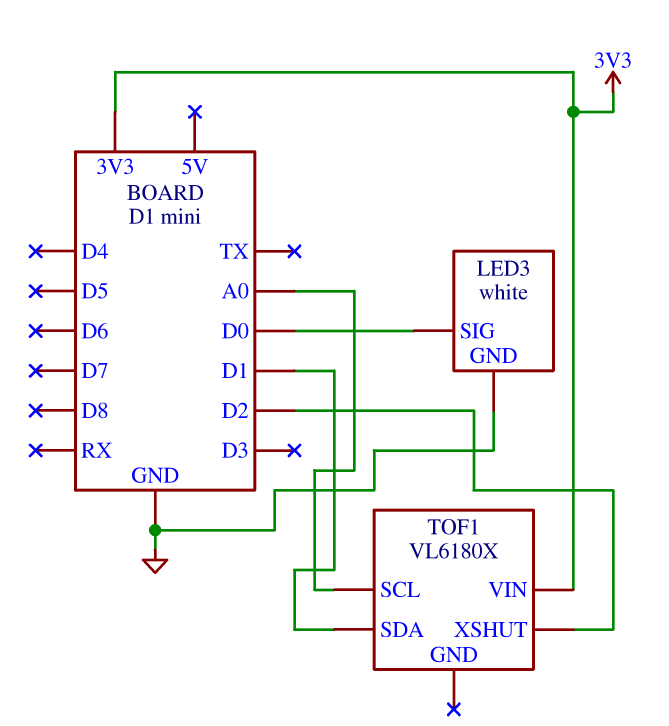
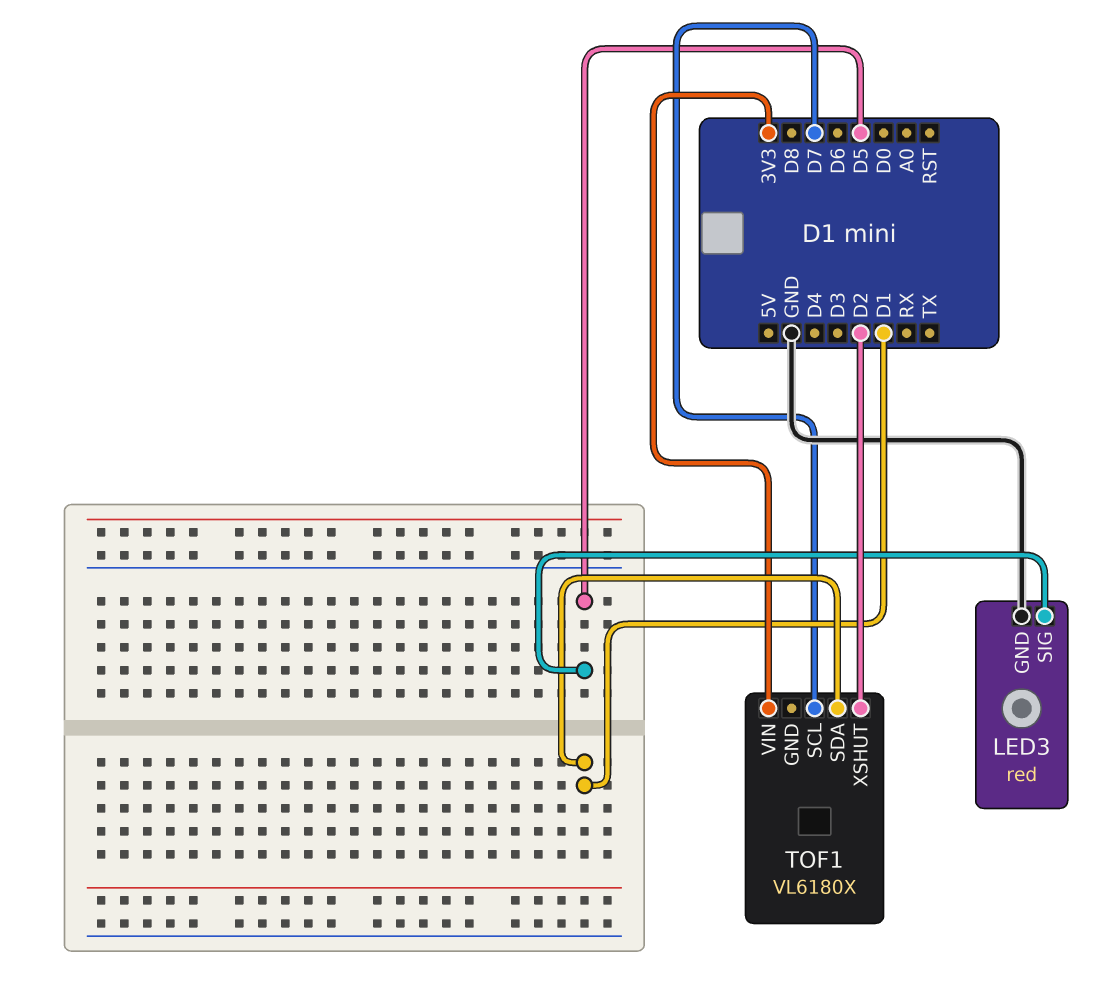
LED3: white -> red
LED3 pin SIG: D0 -> D5
TOF1 pin SCL: A0 -> D7

